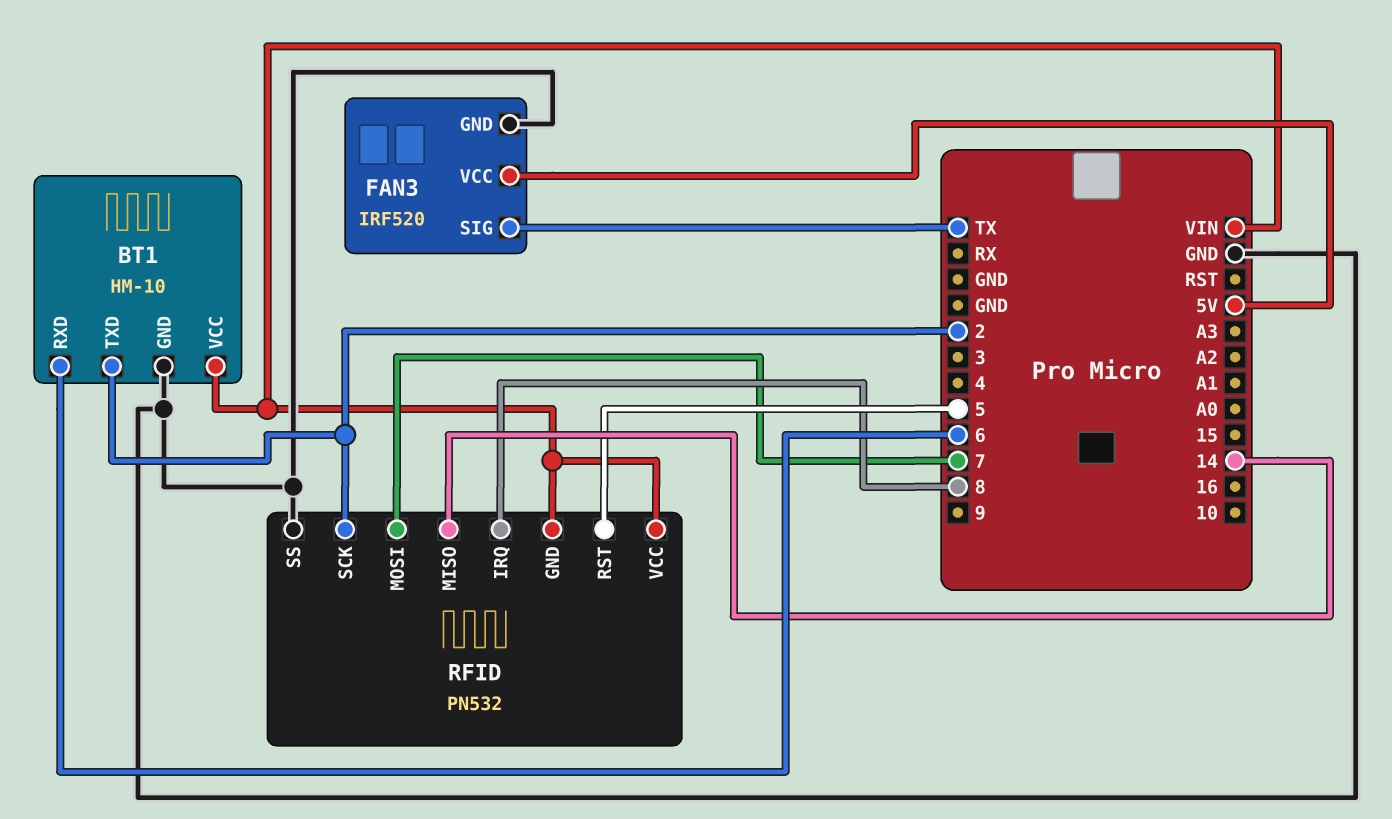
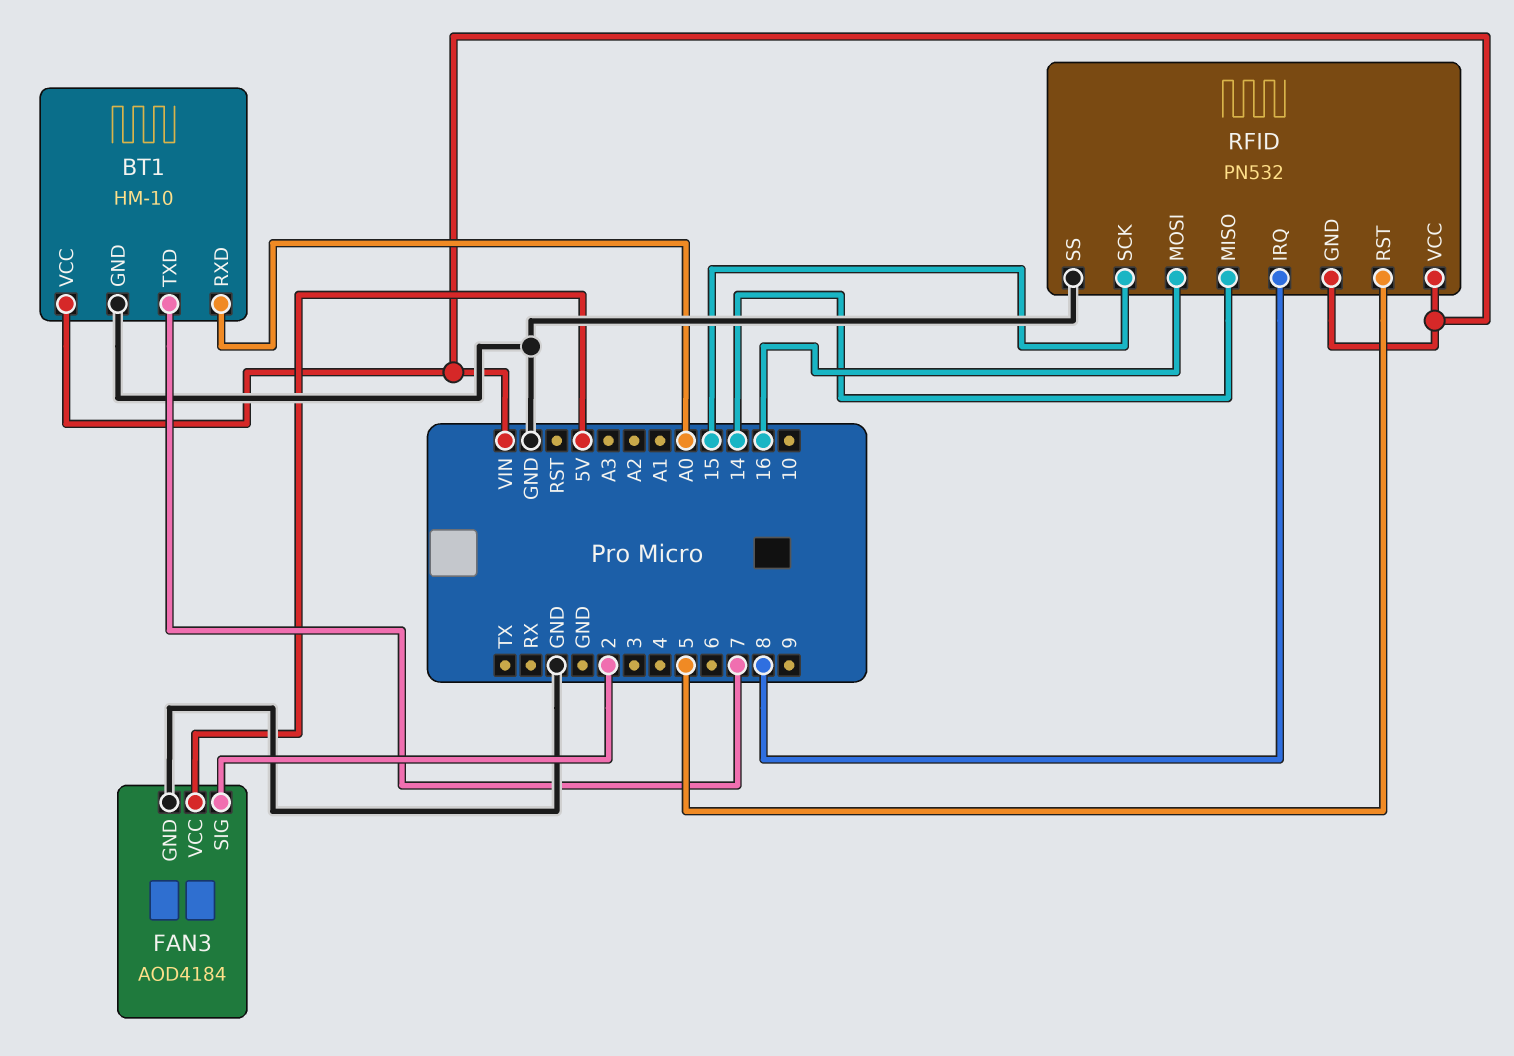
BT1 pin RXD: 6 -> A0
BT1 pin TXD: 2 -> 7
FAN3: IRF520 -> AOD4184
FAN3 pin SIG: TX -> 2
RFID pin MOSI: 7 -> 16
RFID pin SCK: 2 -> 15

